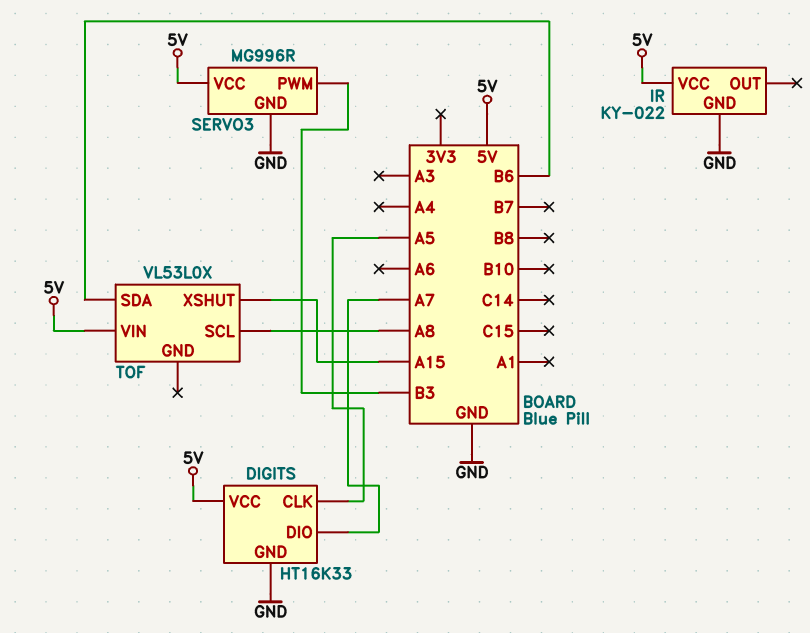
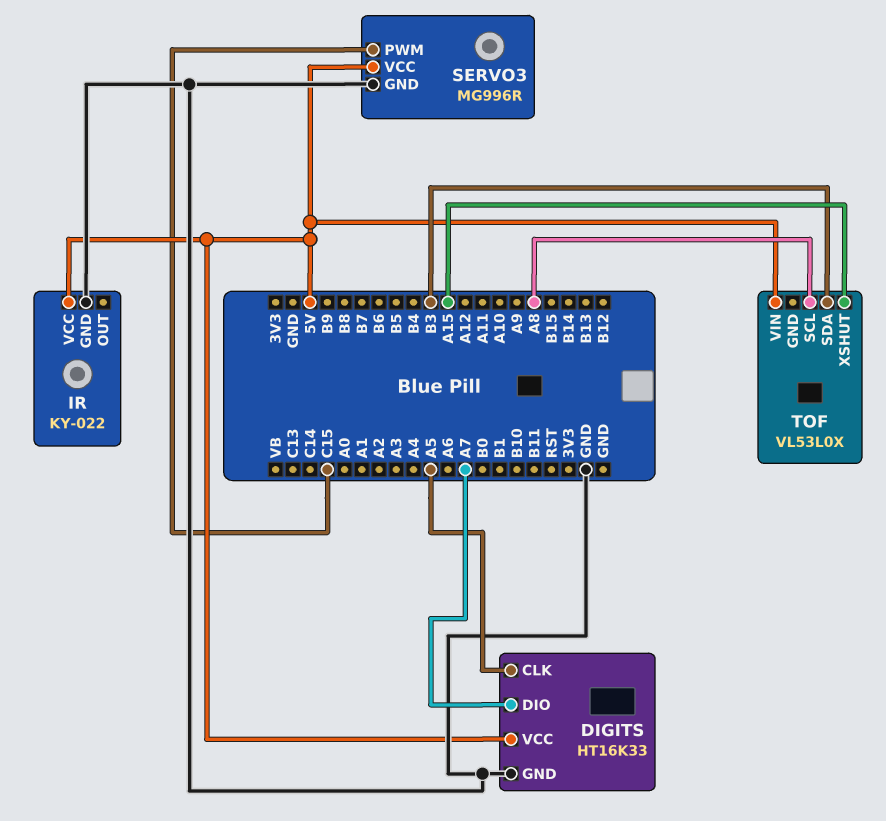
SERVO3 pin PWM: B3 -> C15
TOF pin SDA: B6 -> B3

